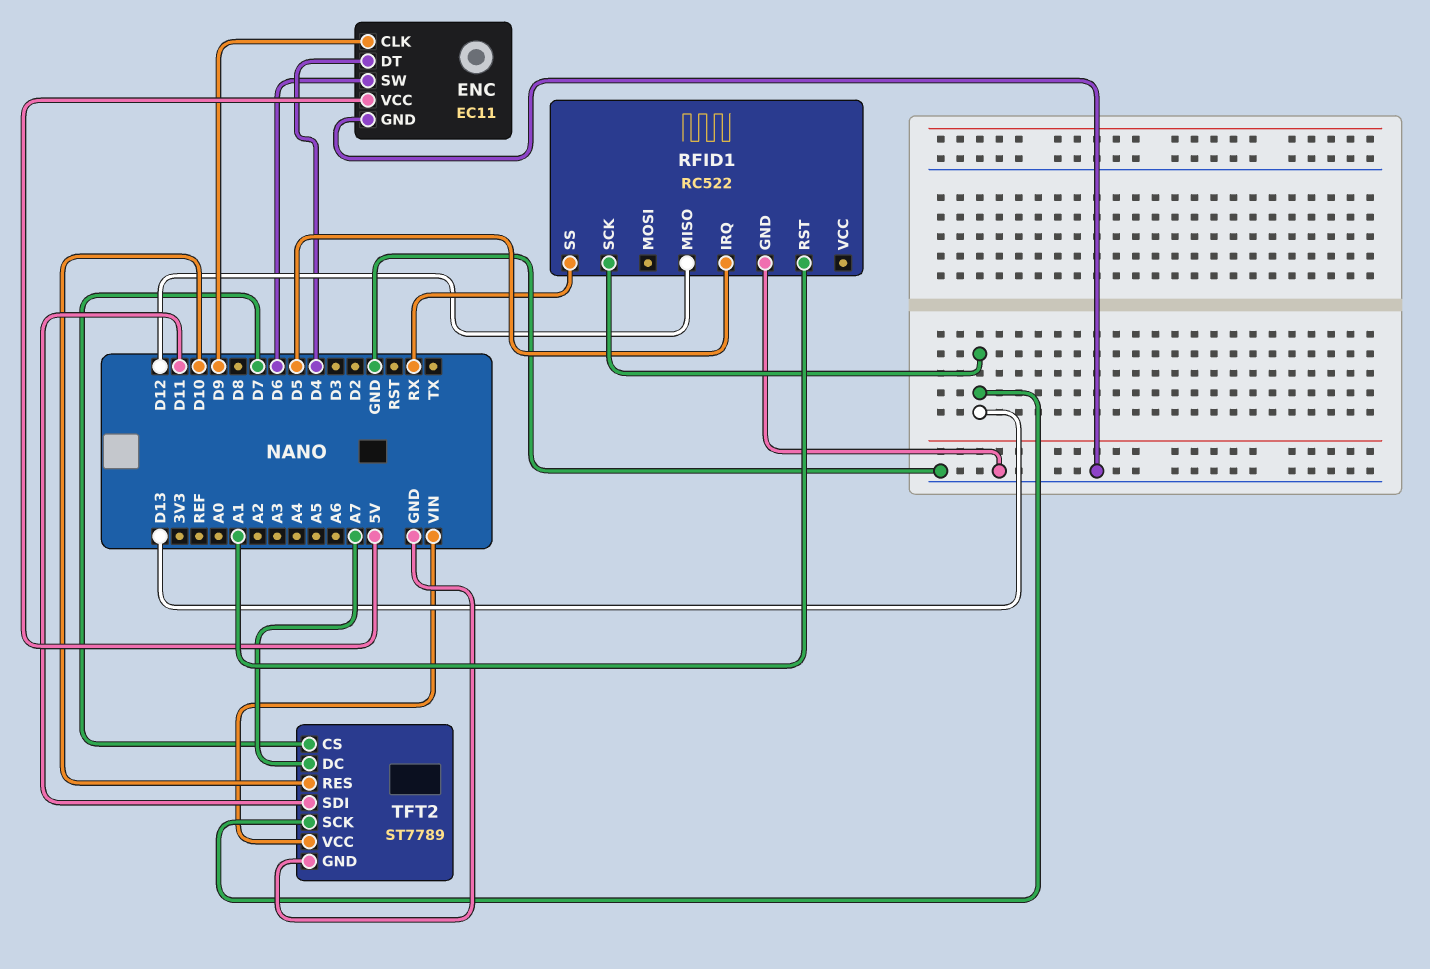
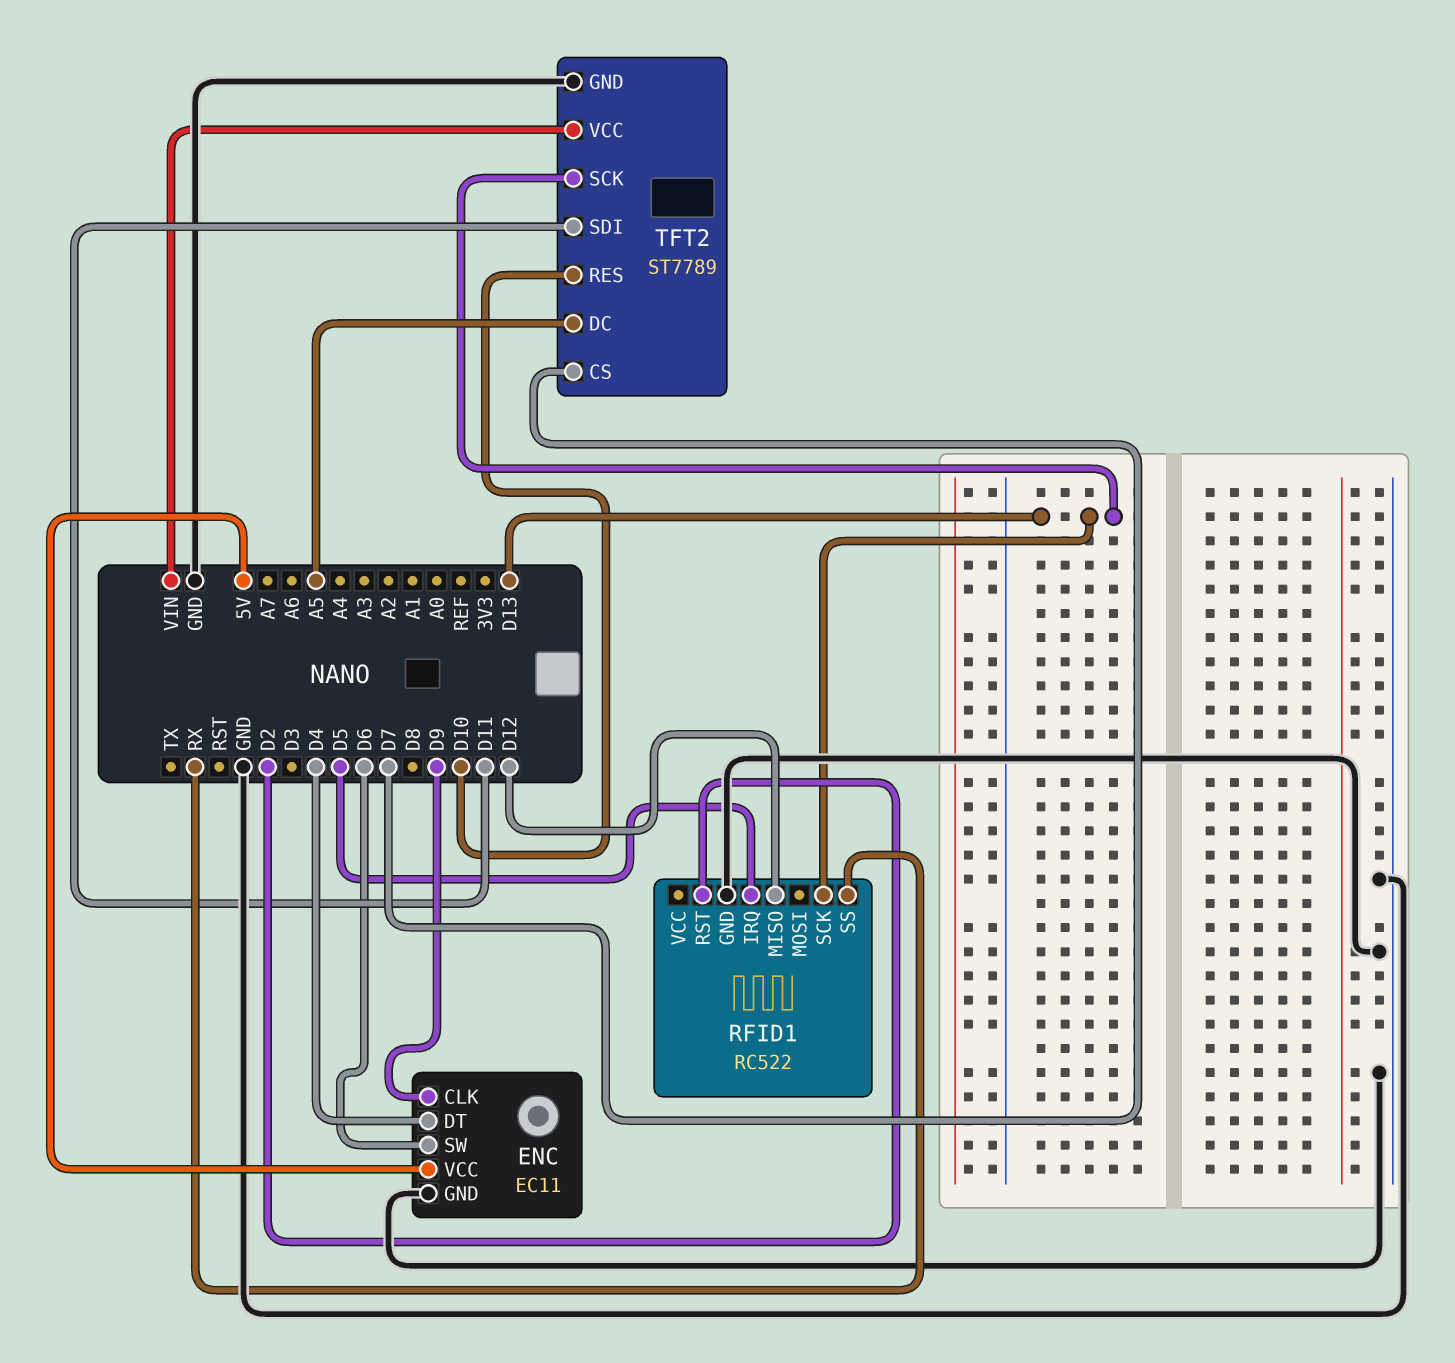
RFID1 pin RST: A1 -> D2
TFT2 pin DC: A7 -> A5

